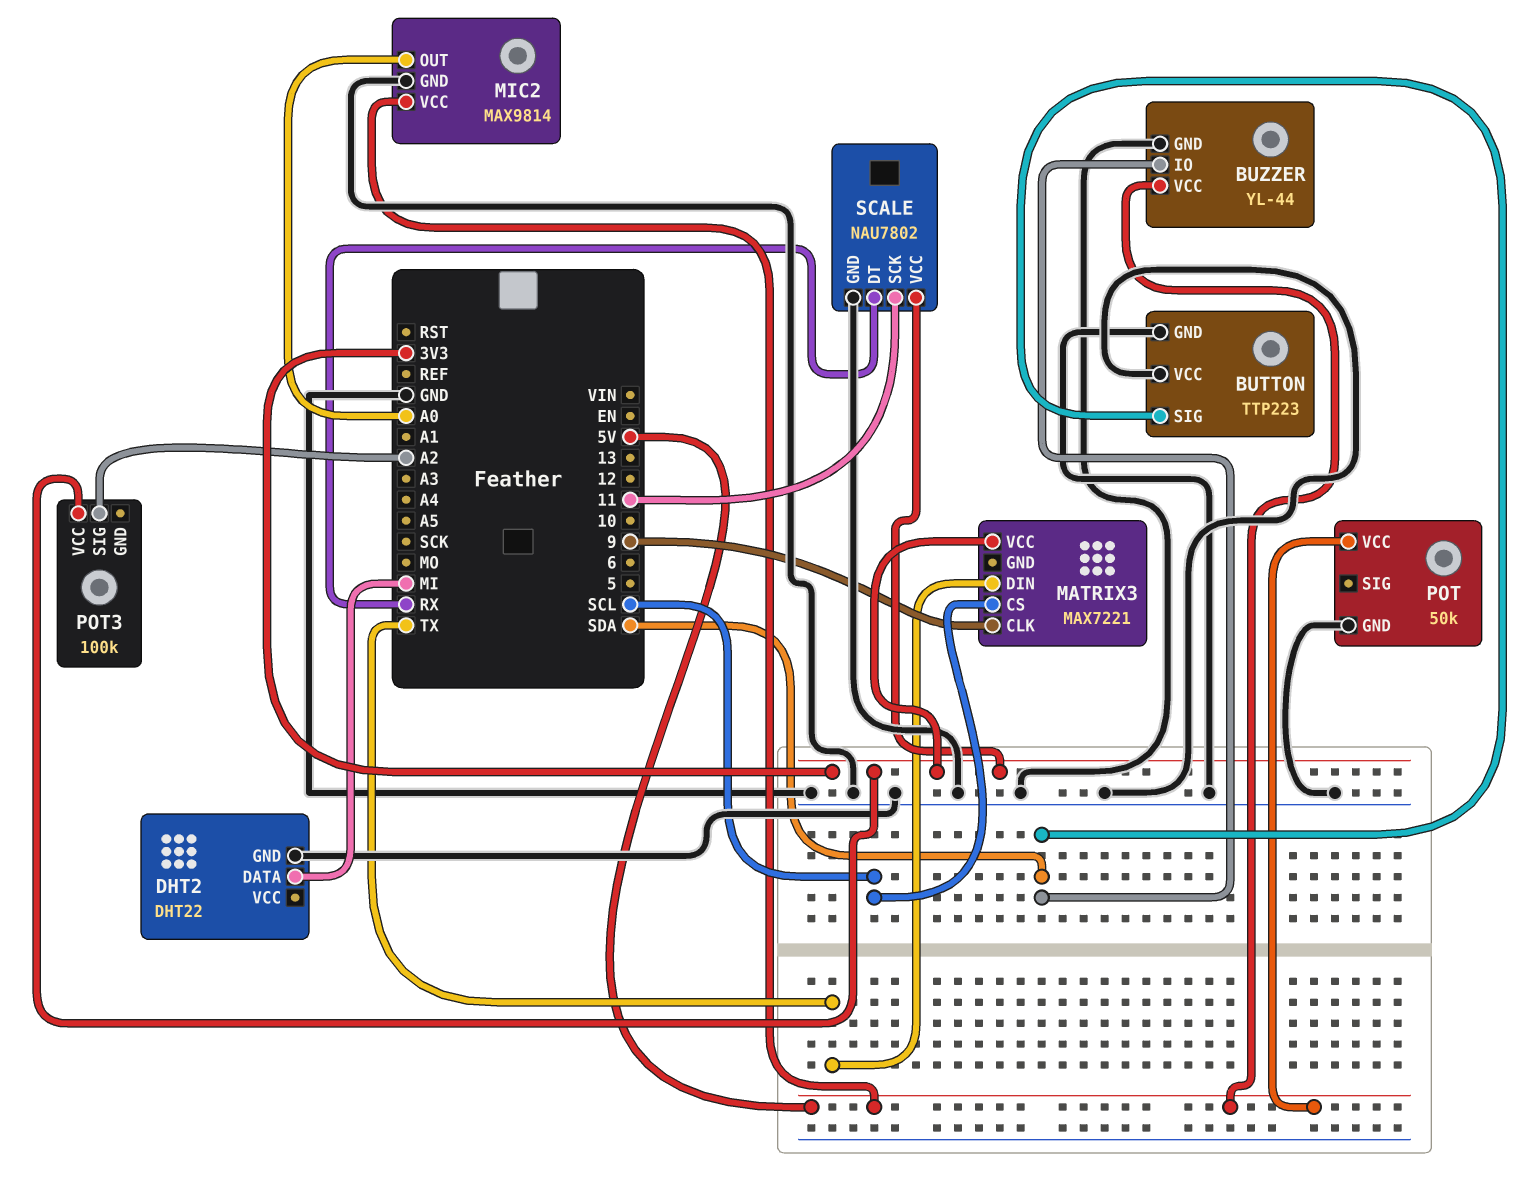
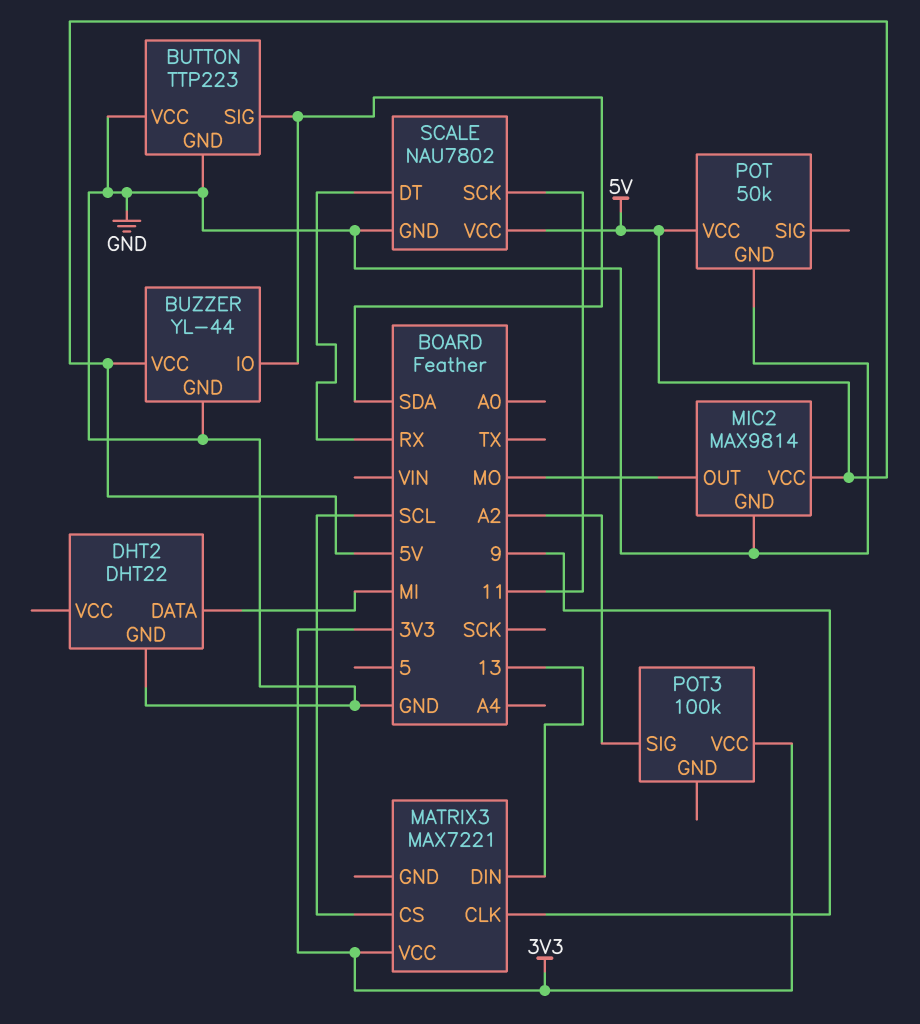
MATRIX3 pin DIN: TX -> 13
MIC2 pin OUT: A0 -> MO
SCALE pin VCC: 3V3 -> 5V

